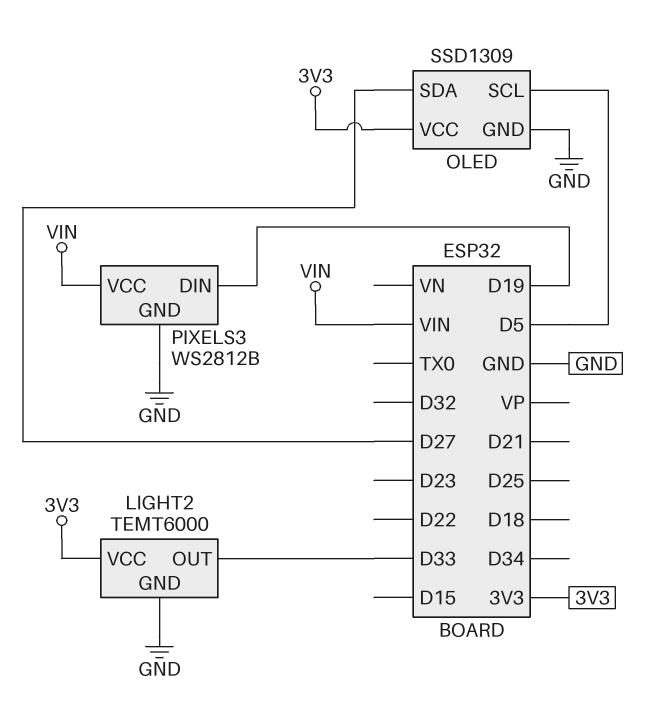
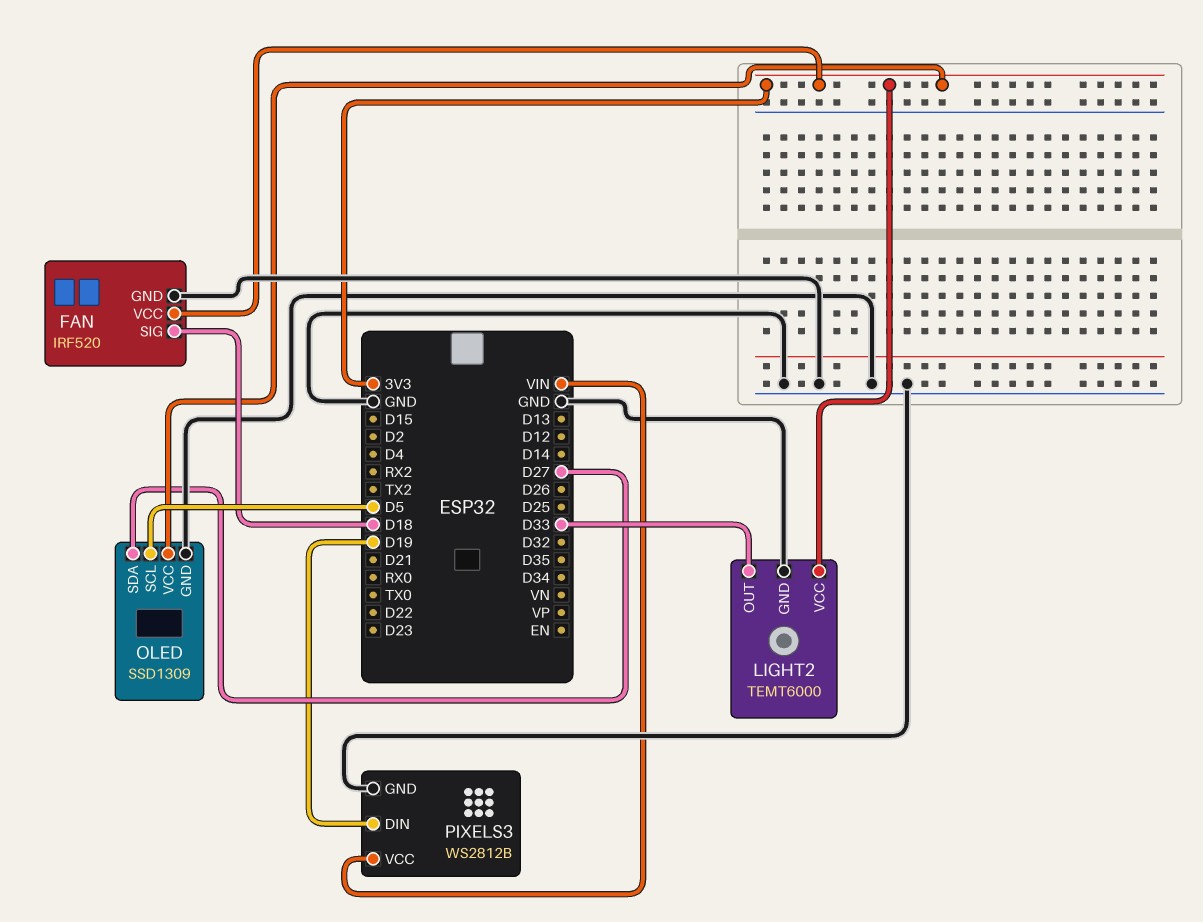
FAN: none -> IRF520
FAN pin GND: none -> GND
FAN pin SIG: none -> D18
FAN pin VCC: none -> 3V3

